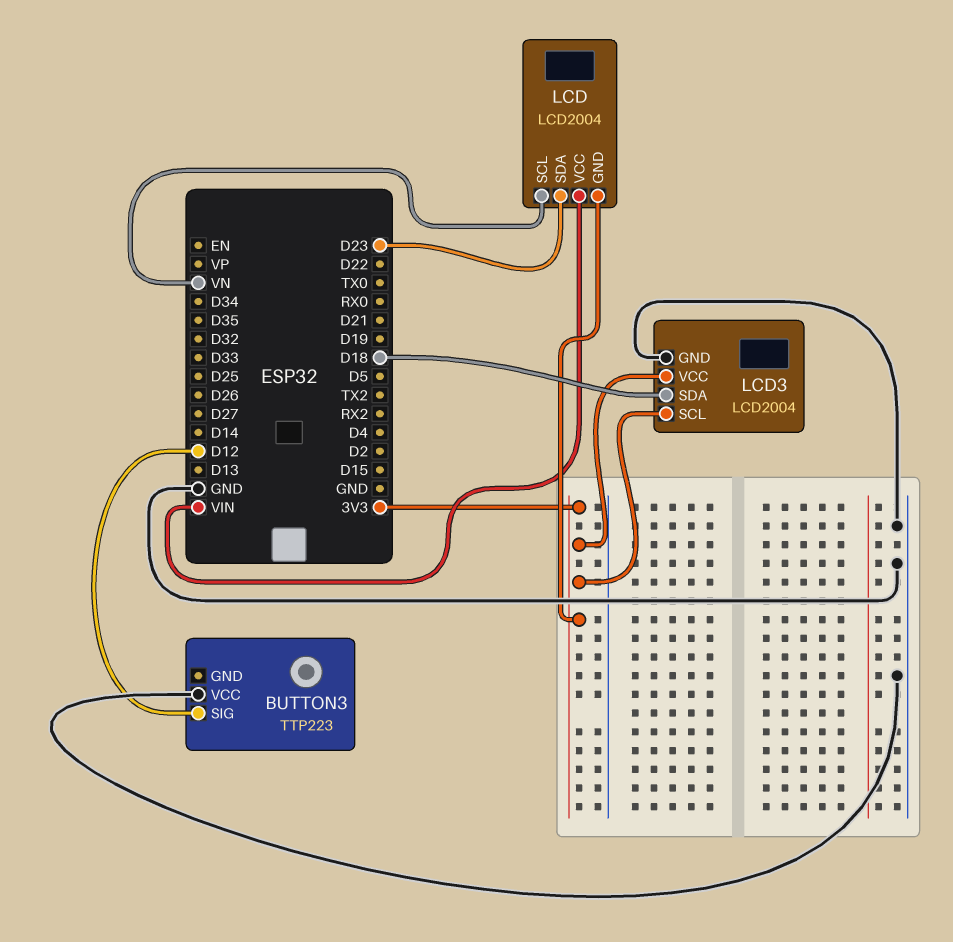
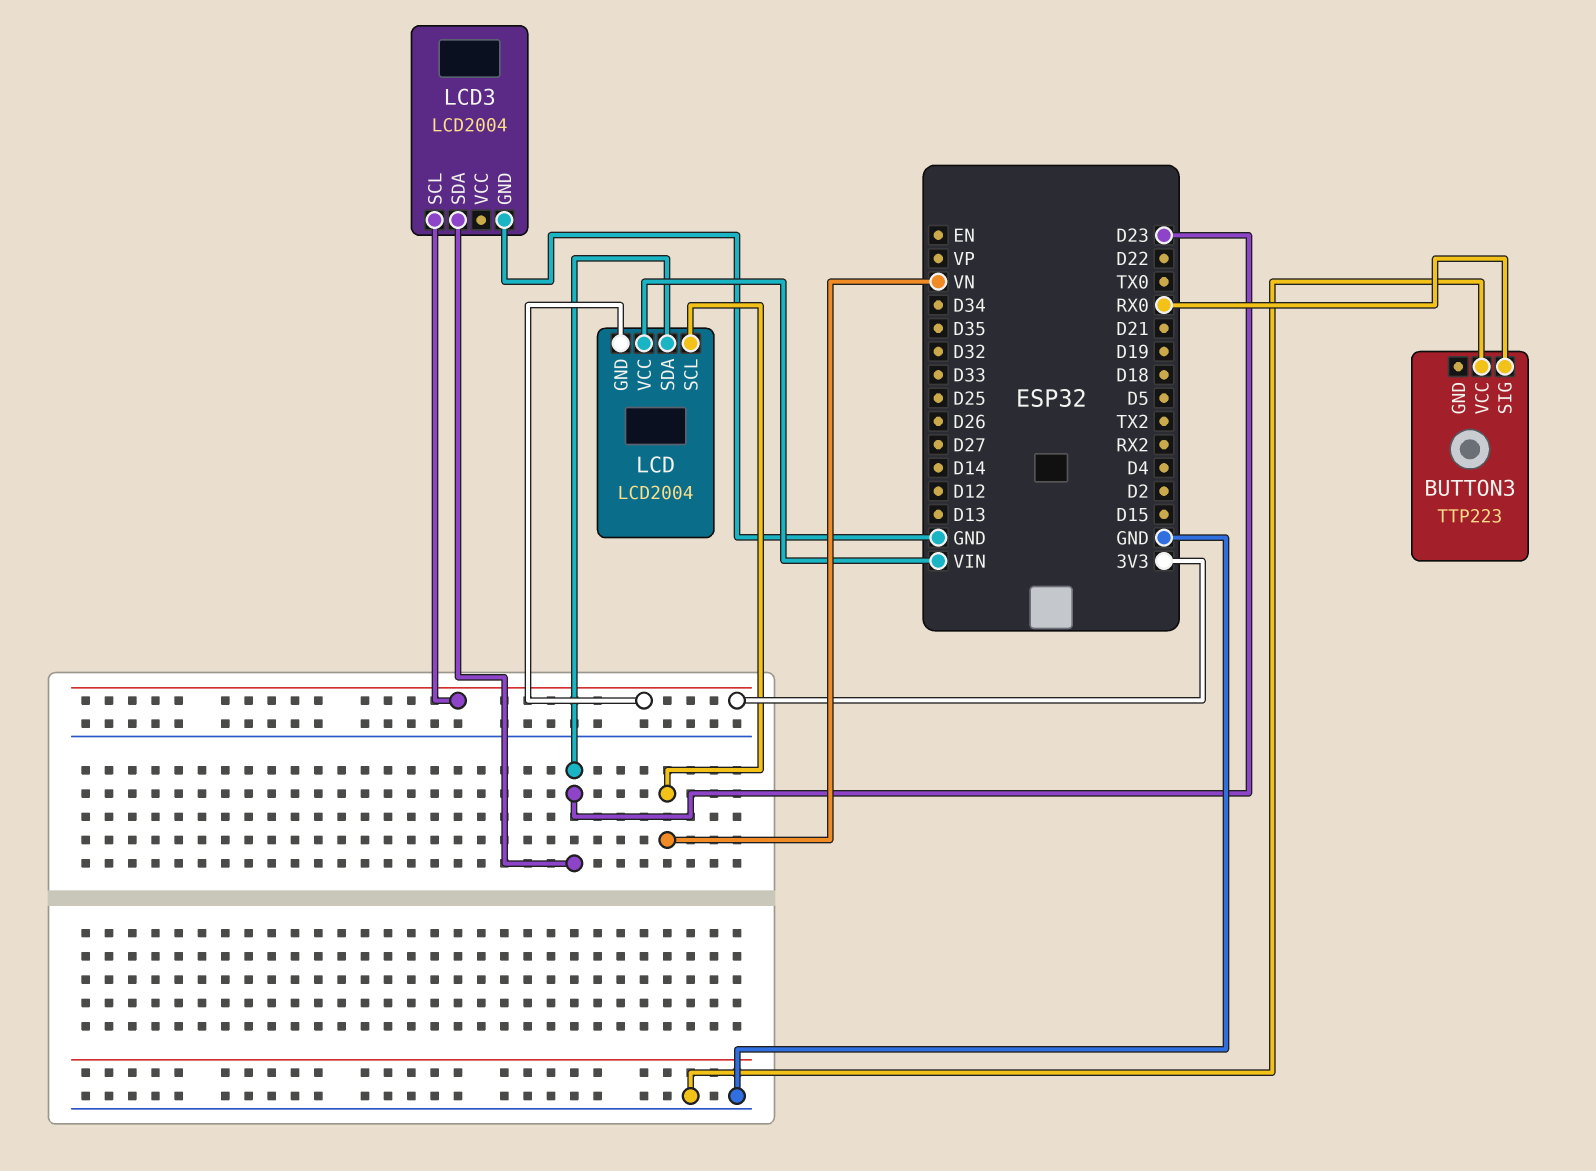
BUTTON3 pin SIG: D12 -> RX0
LCD3 pin SDA: D18 -> D23
LCD3 pin VCC: 3V3 -> none

